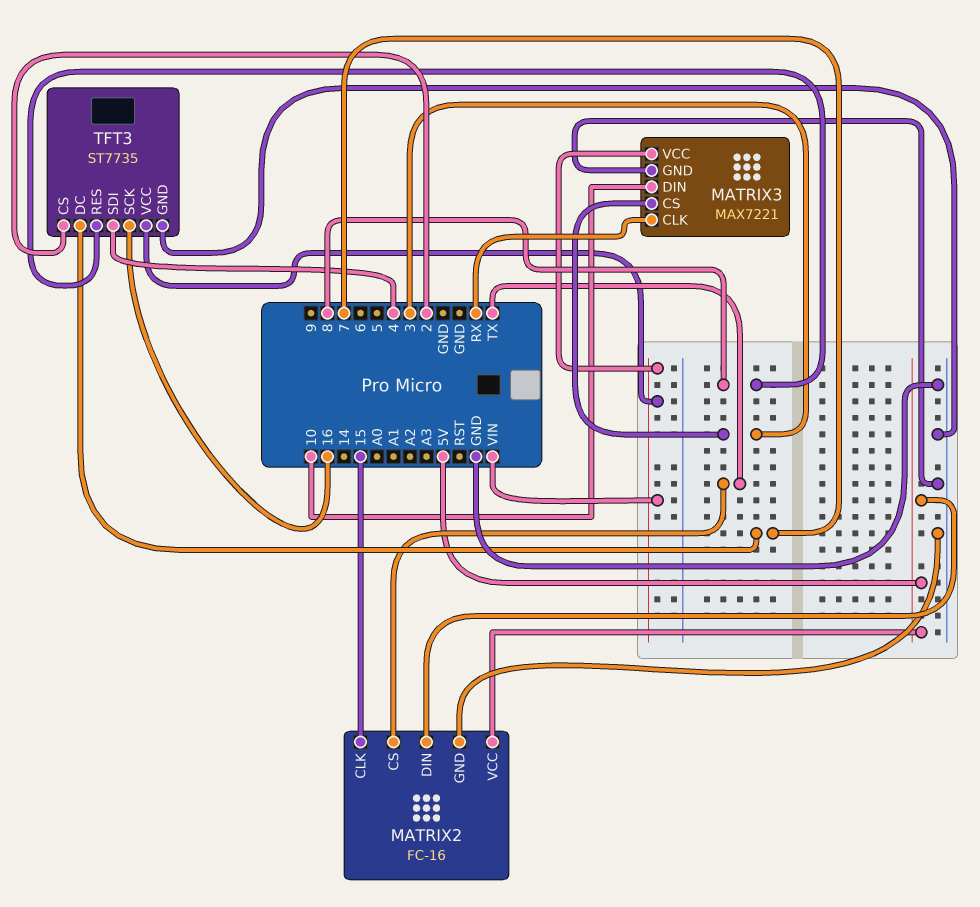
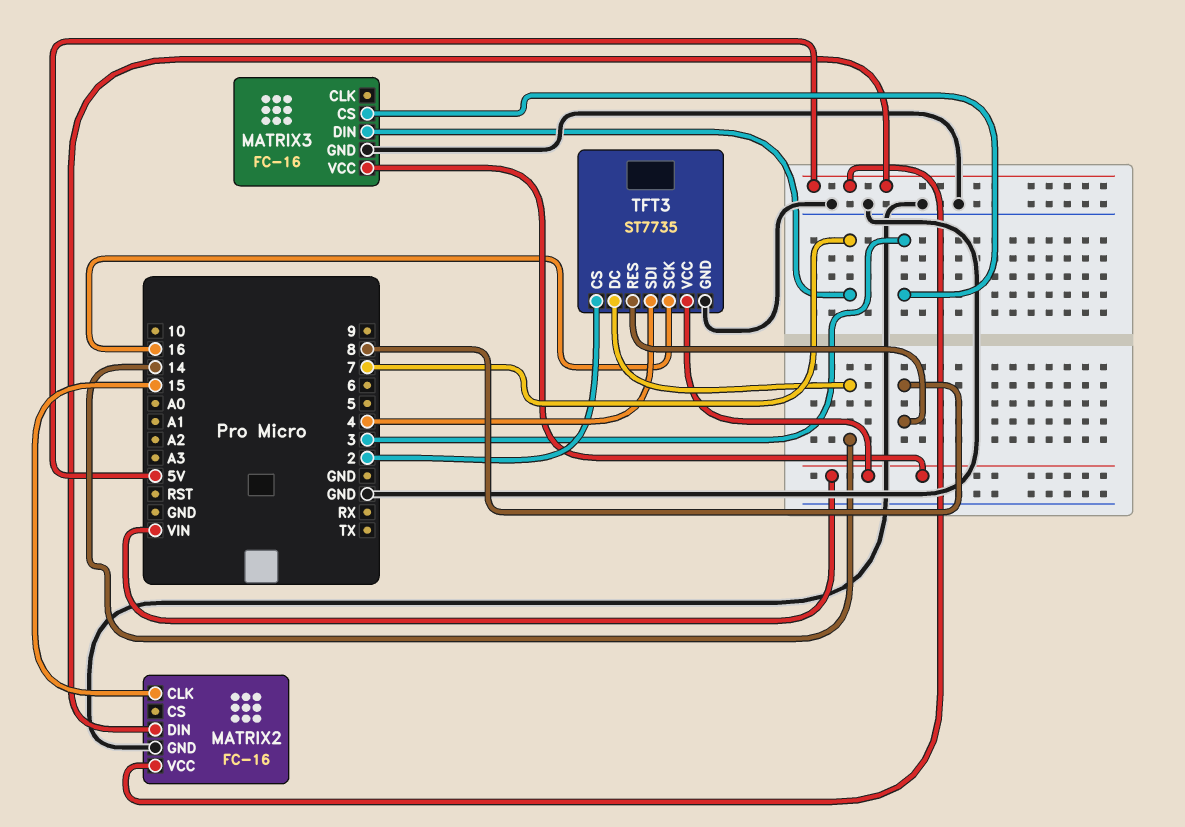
MATRIX2 pin CS: TX -> none
MATRIX3: MAX7221 -> FC-16
MATRIX3 pin CLK: RX -> none
MATRIX3 pin DIN: 10 -> 7
TFT3 pin DC: 7 -> 14

